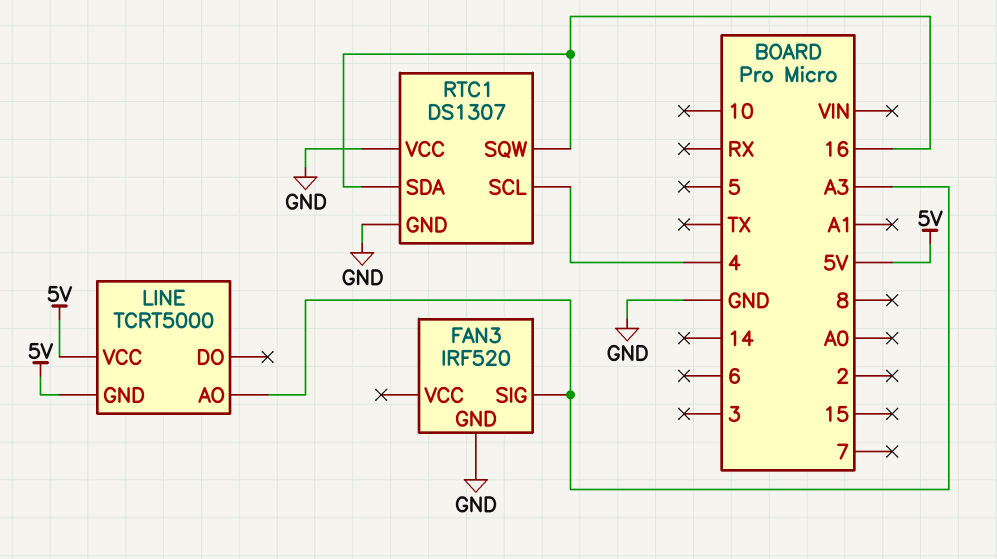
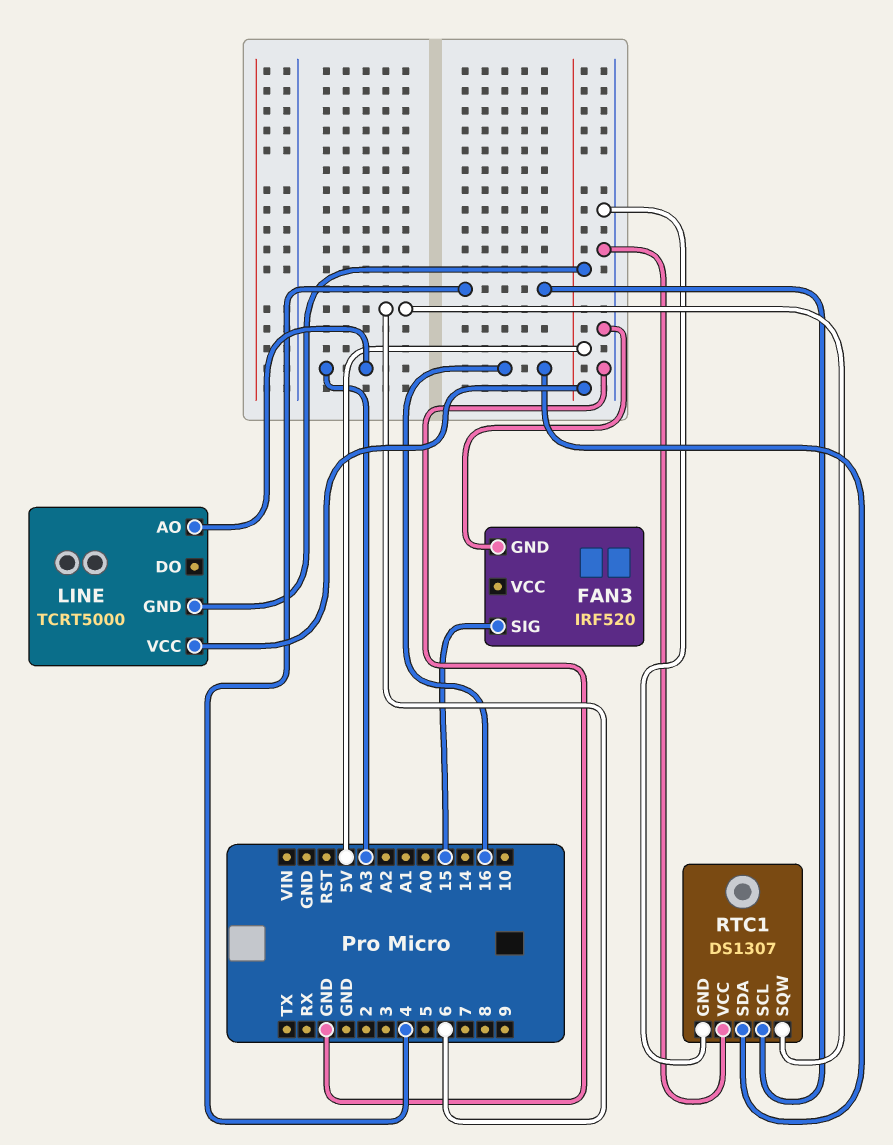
FAN3 pin SIG: A3 -> 15
RTC1 pin SQW: 16 -> 6

